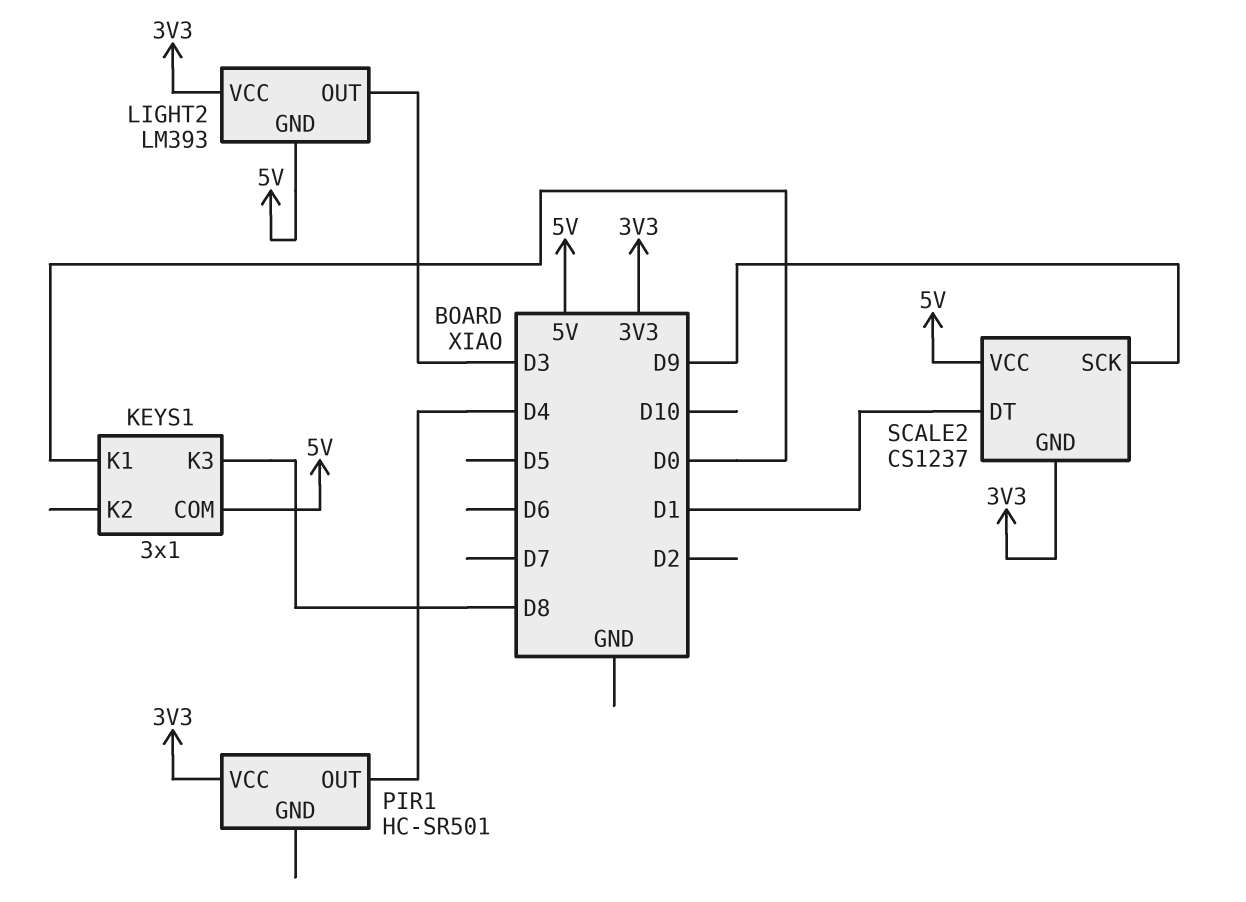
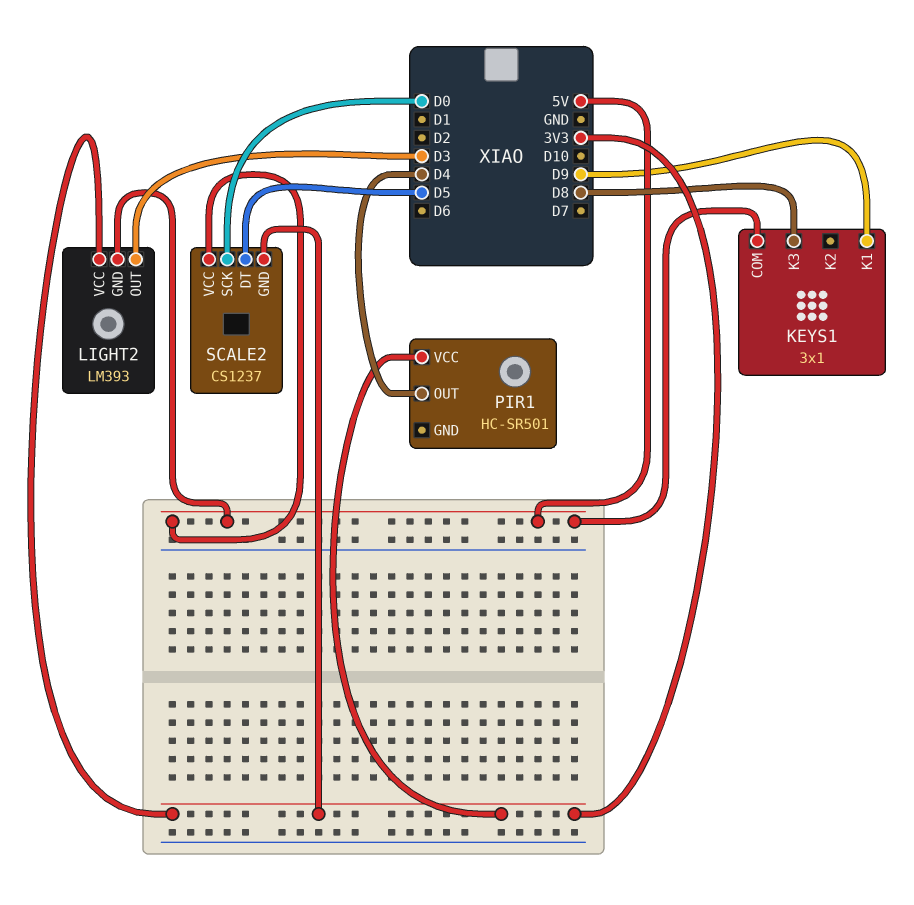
KEYS1 pin K1: D0 -> D9
SCALE2 pin DT: D1 -> D5
SCALE2 pin SCK: D9 -> D0

